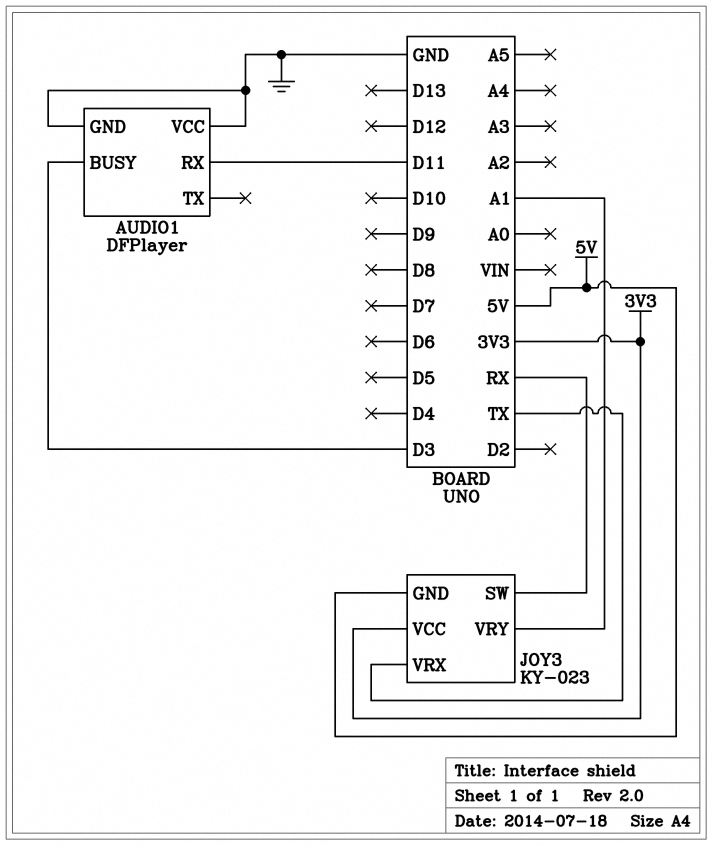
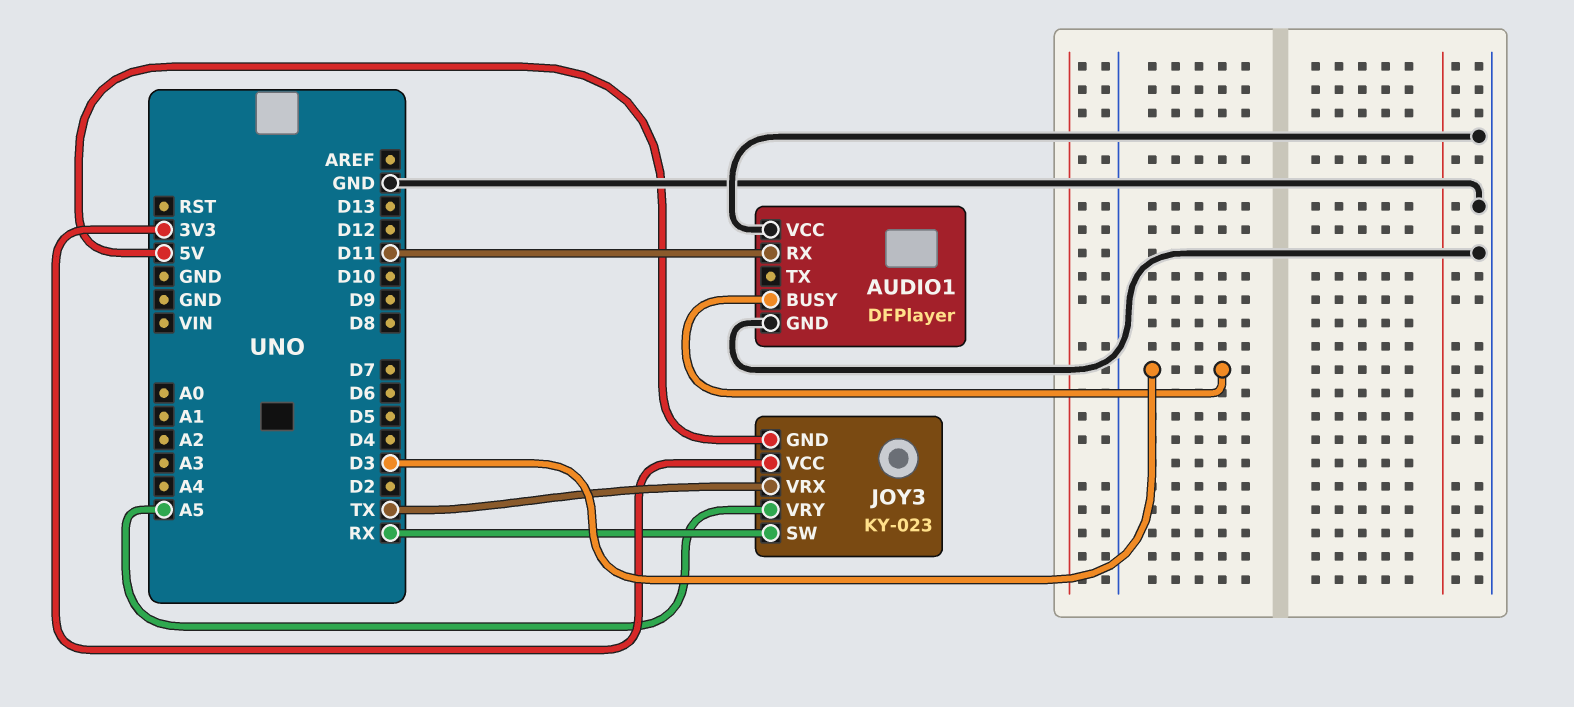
JOY3 pin VRY: A1 -> A5

